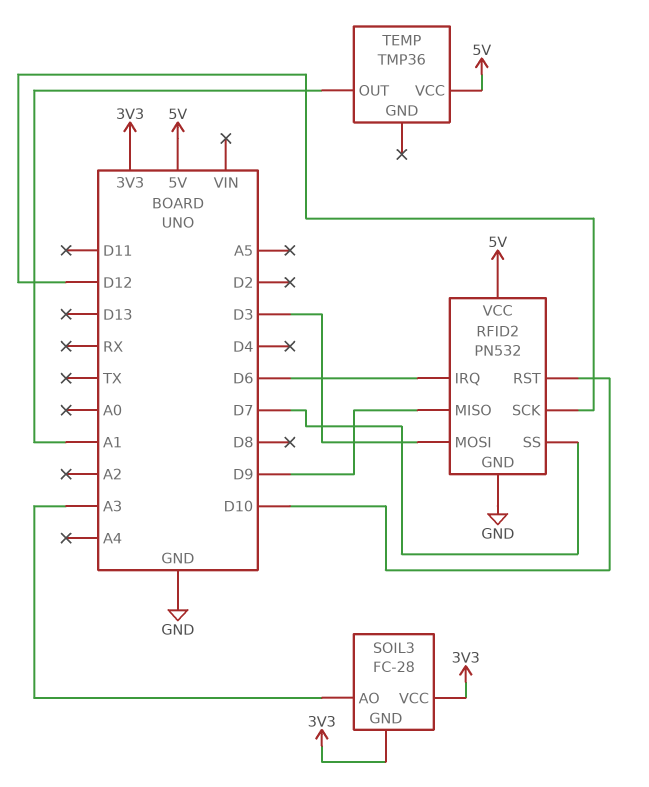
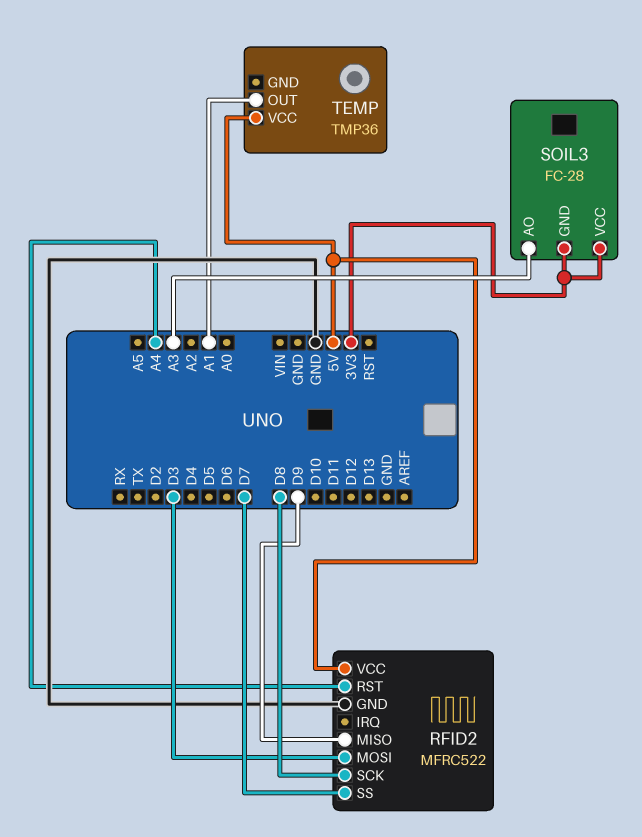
RFID2: PN532 -> MFRC522
RFID2 pin IRQ: D6 -> none
RFID2 pin RST: D10 -> A4
RFID2 pin SCK: D12 -> D8

